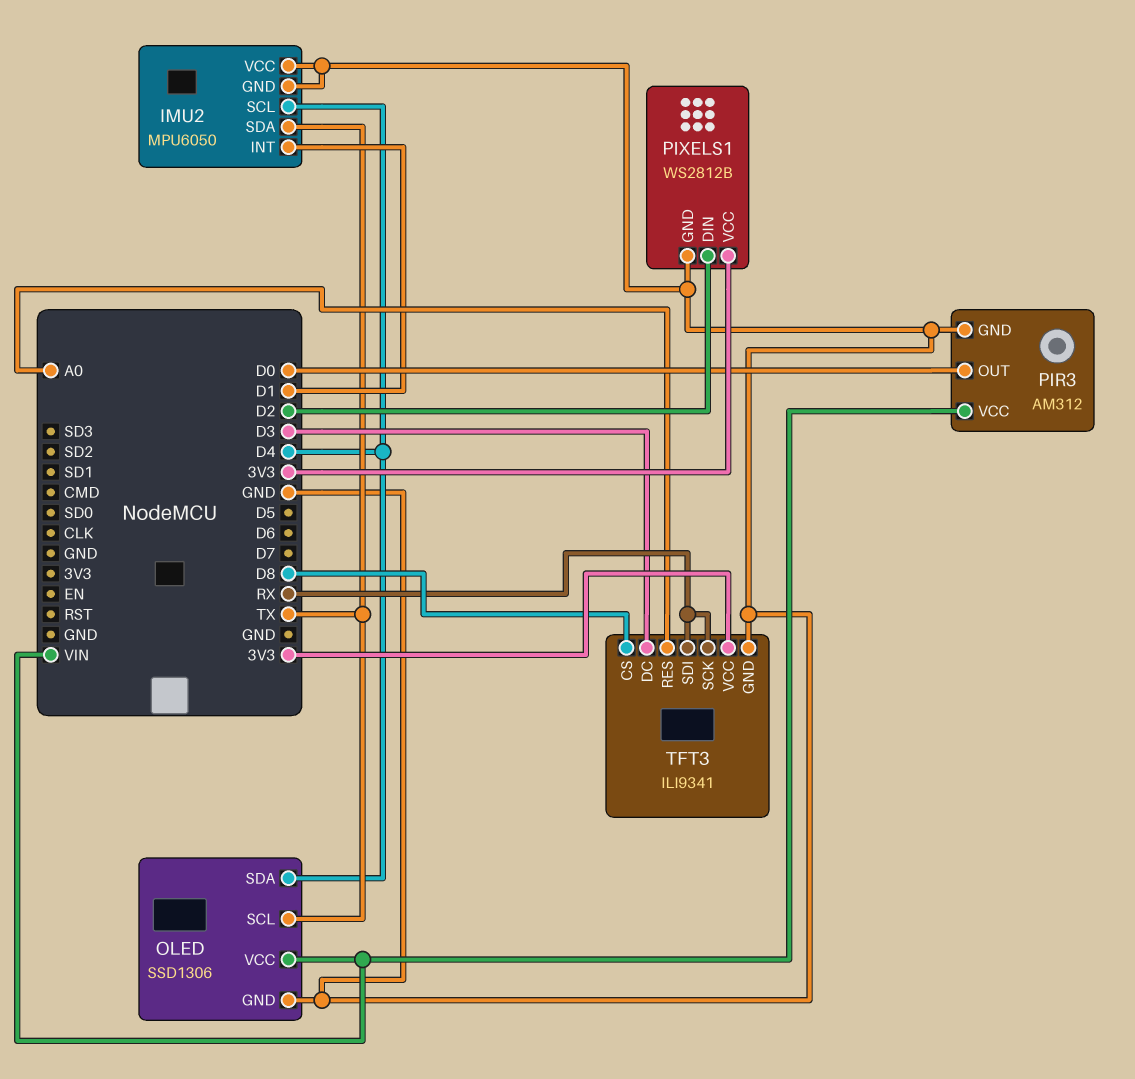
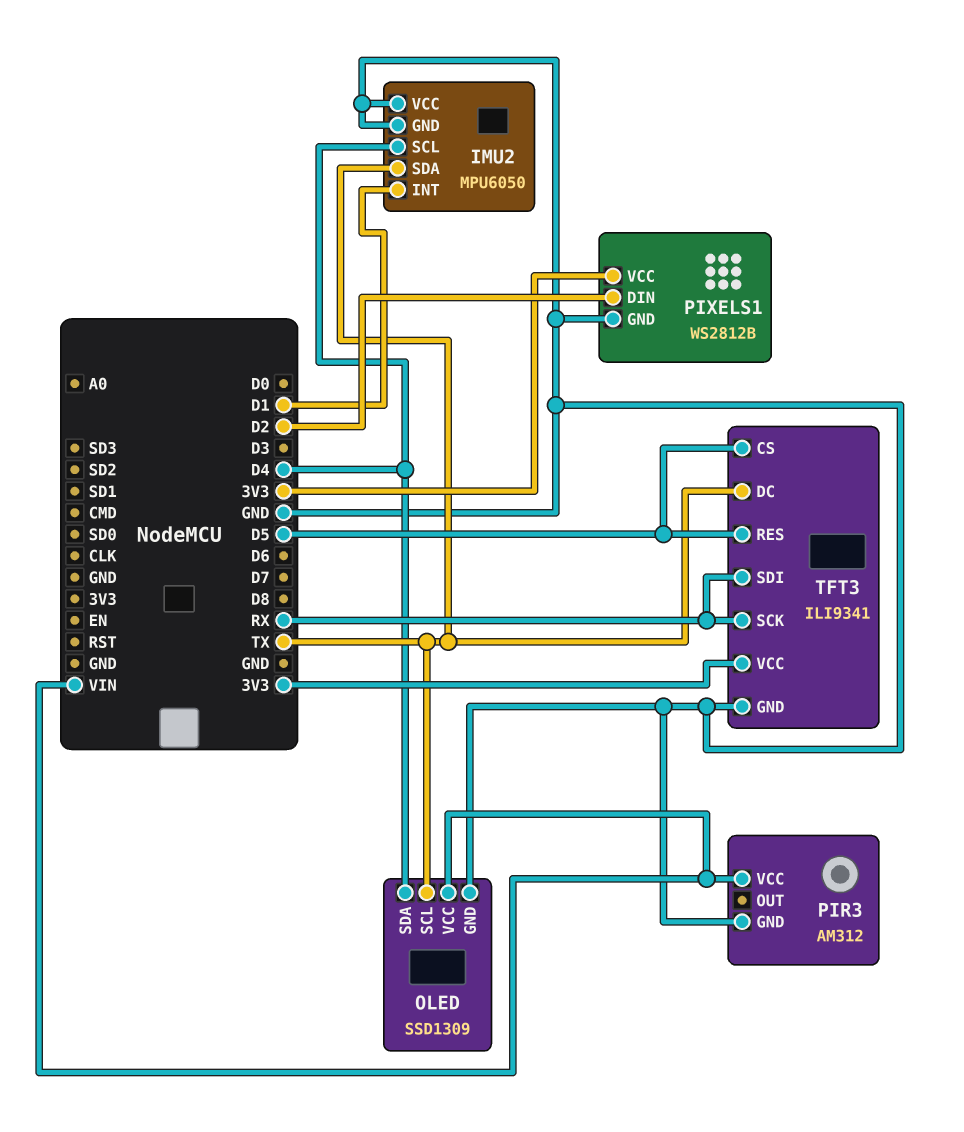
OLED: SSD1306 -> SSD1309
PIR3 pin OUT: D0 -> none
TFT3 pin CS: D8 -> D5
TFT3 pin DC: D3 -> TX
TFT3 pin RES: A0 -> D5

